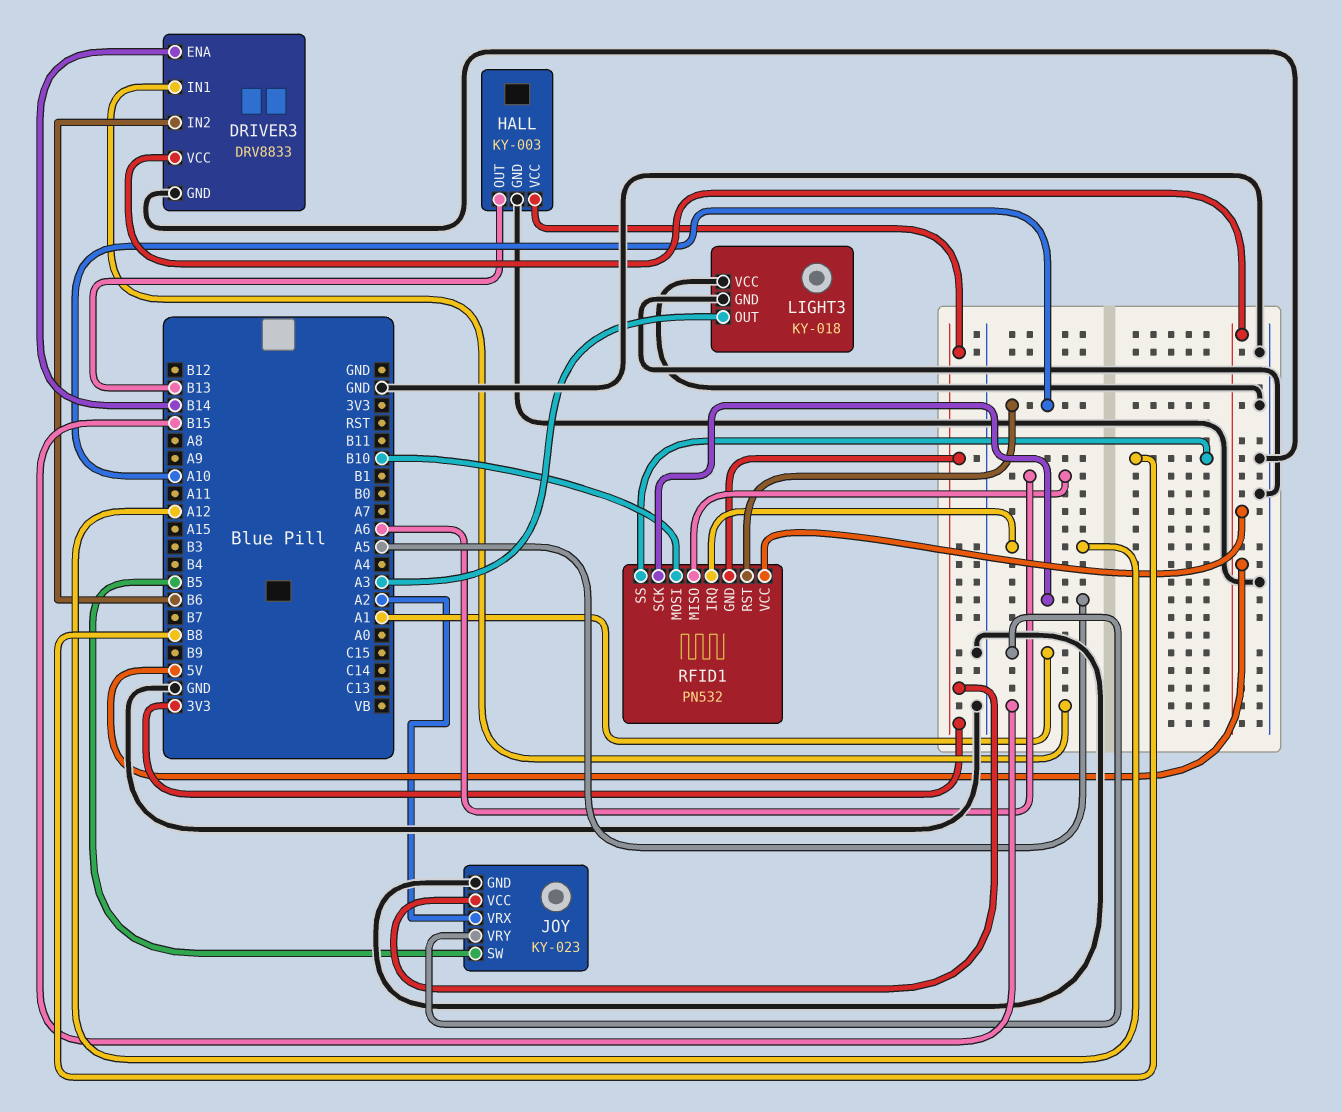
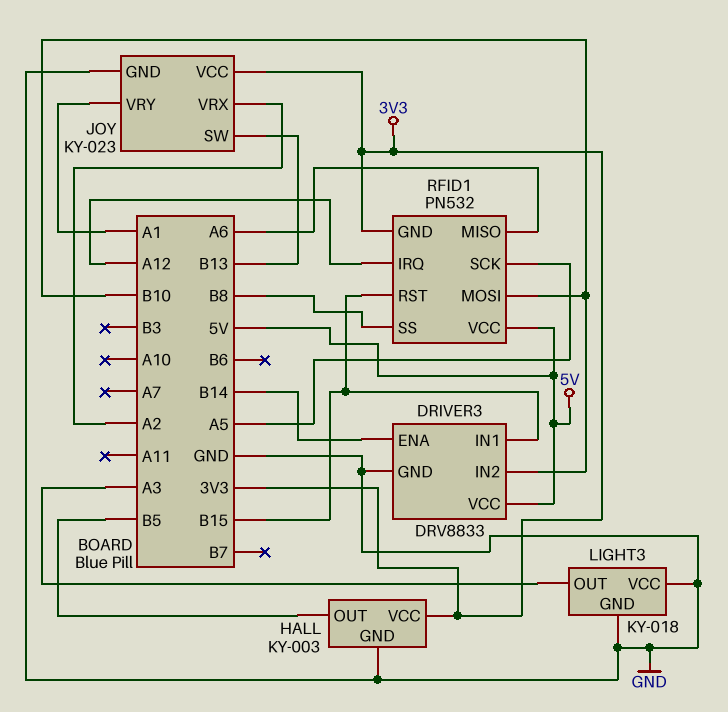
DRIVER3 pin IN2: B6 -> B10
HALL pin OUT: B13 -> B5
JOY pin SW: B5 -> B13
RFID1 pin RST: A10 -> B15

